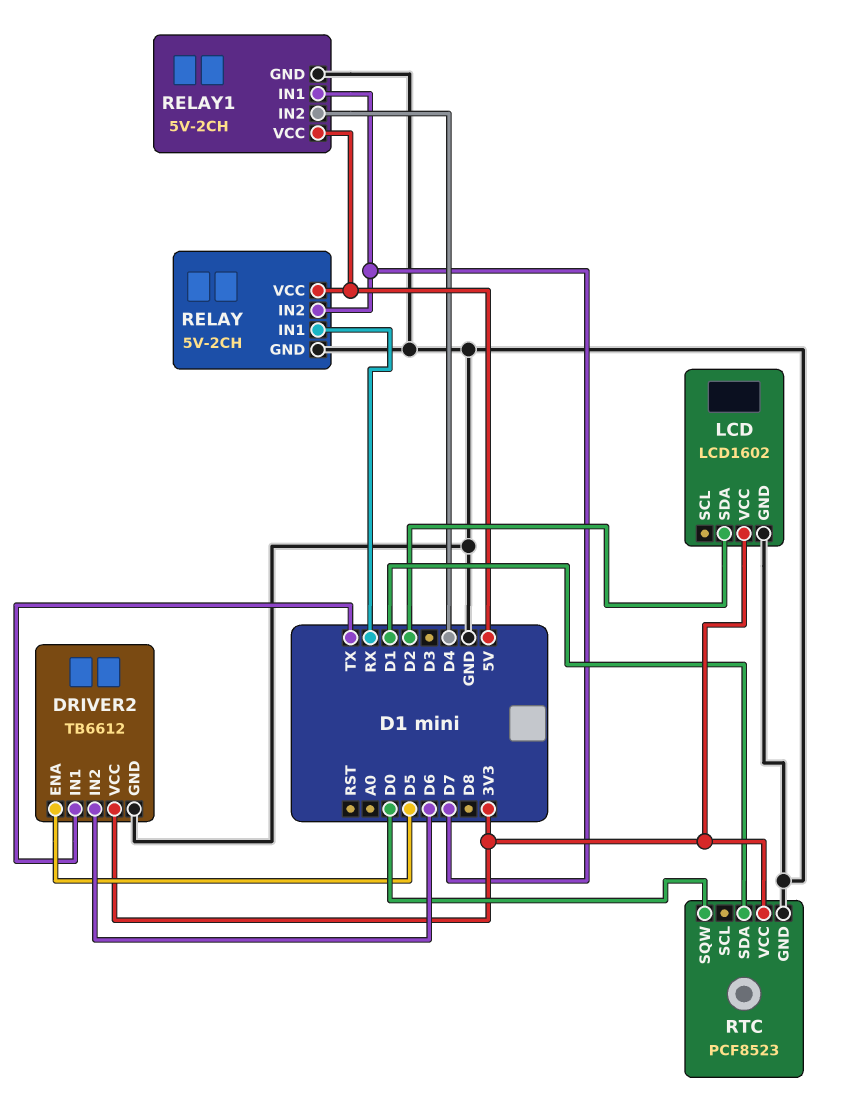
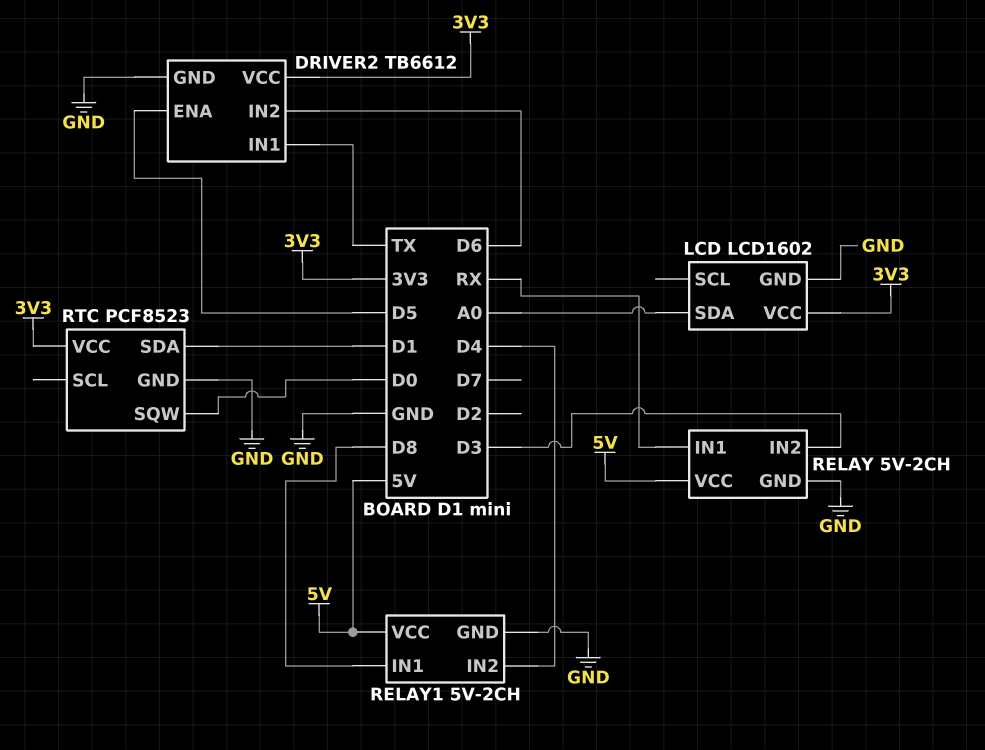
LCD pin SDA: D2 -> A0
RELAY pin IN2: D7 -> D3
RELAY1 pin IN1: D7 -> D8

